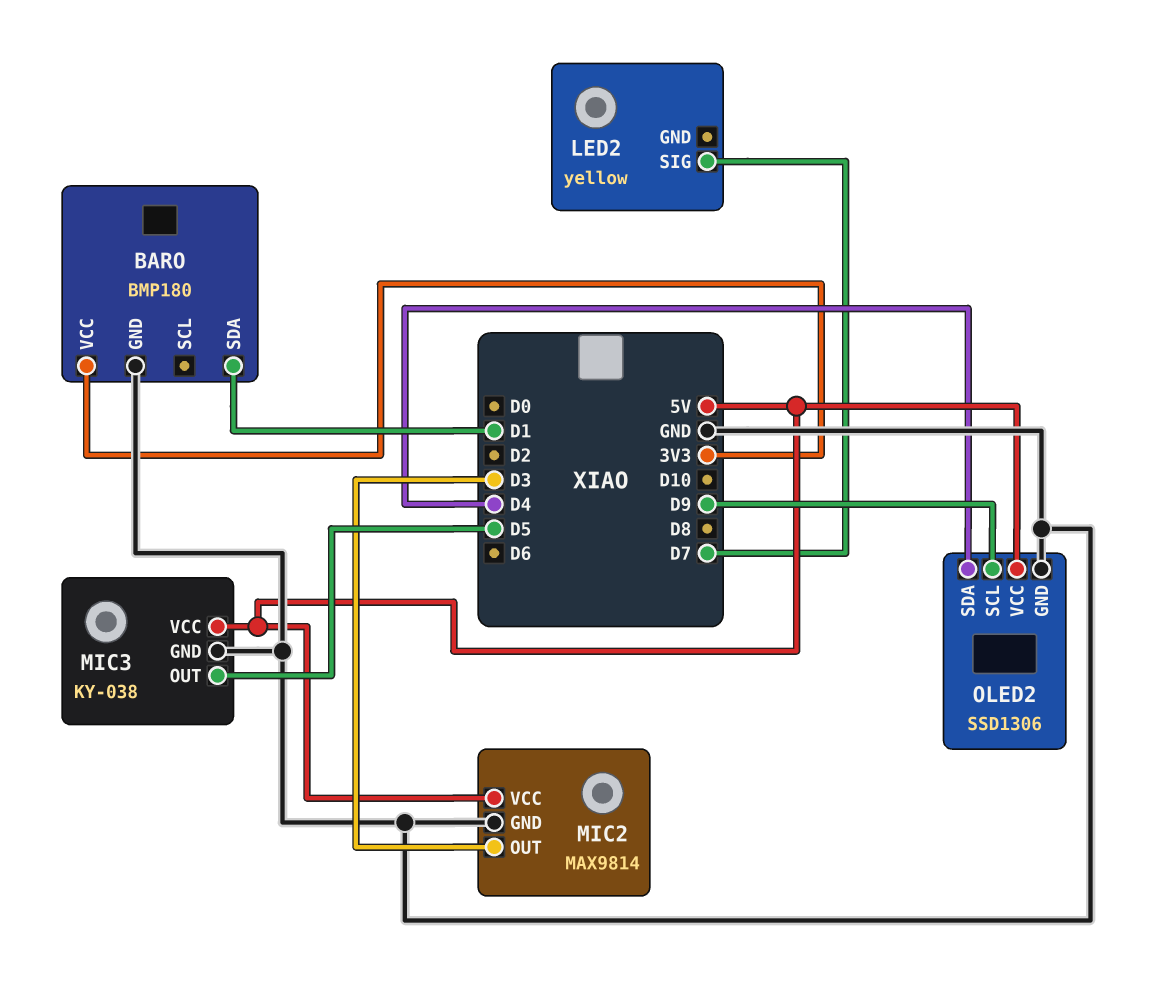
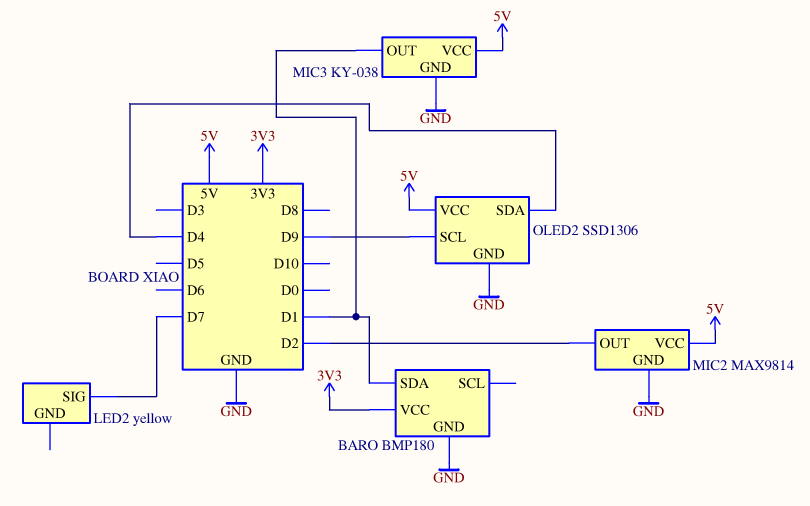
MIC2 pin OUT: D3 -> D2
MIC3 pin OUT: D5 -> D1

